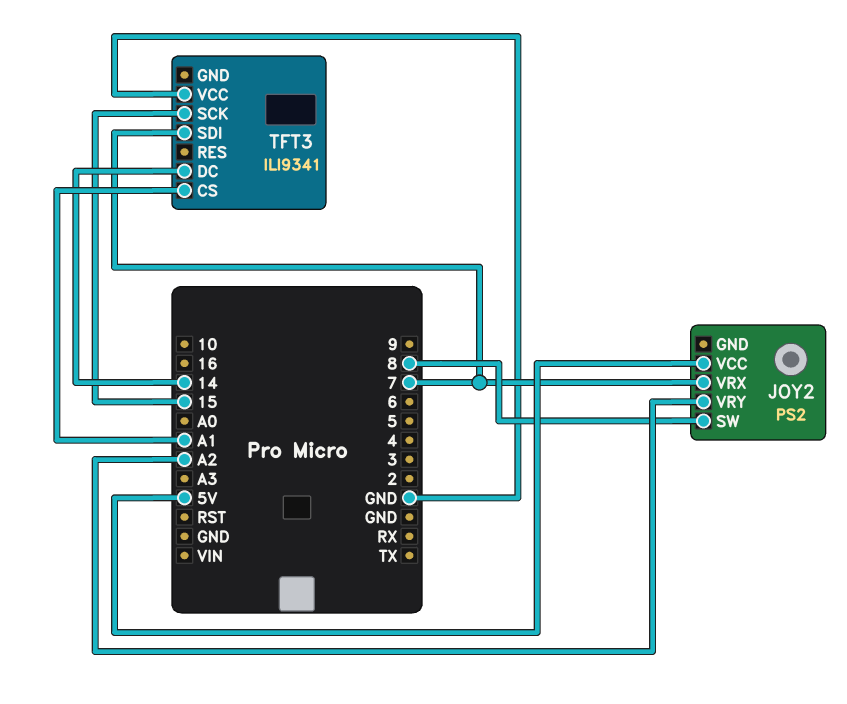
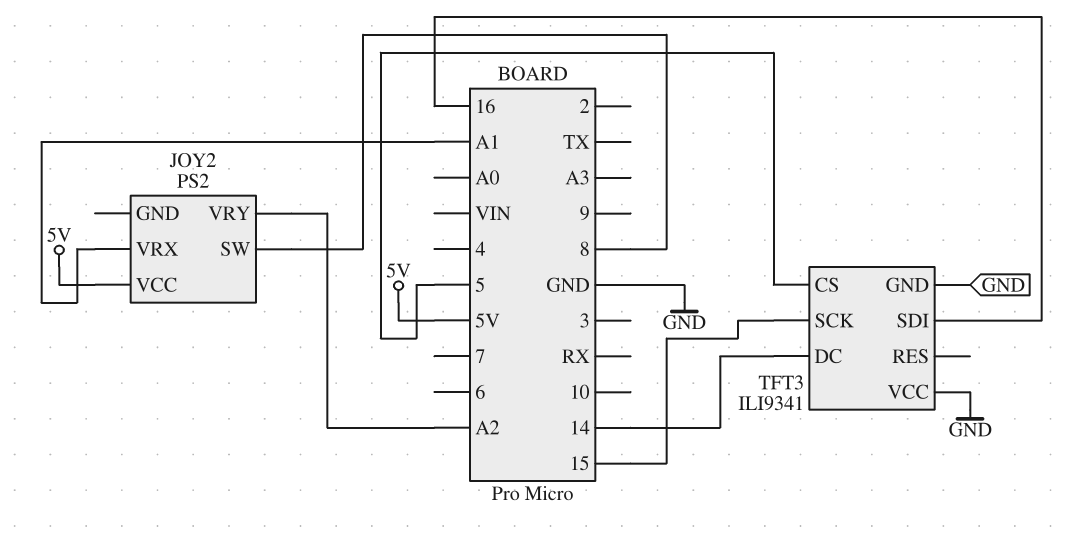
JOY2 pin VRX: 7 -> A1
TFT3 pin CS: A1 -> 5
TFT3 pin GND: none -> GND
TFT3 pin SDI: 7 -> 16

